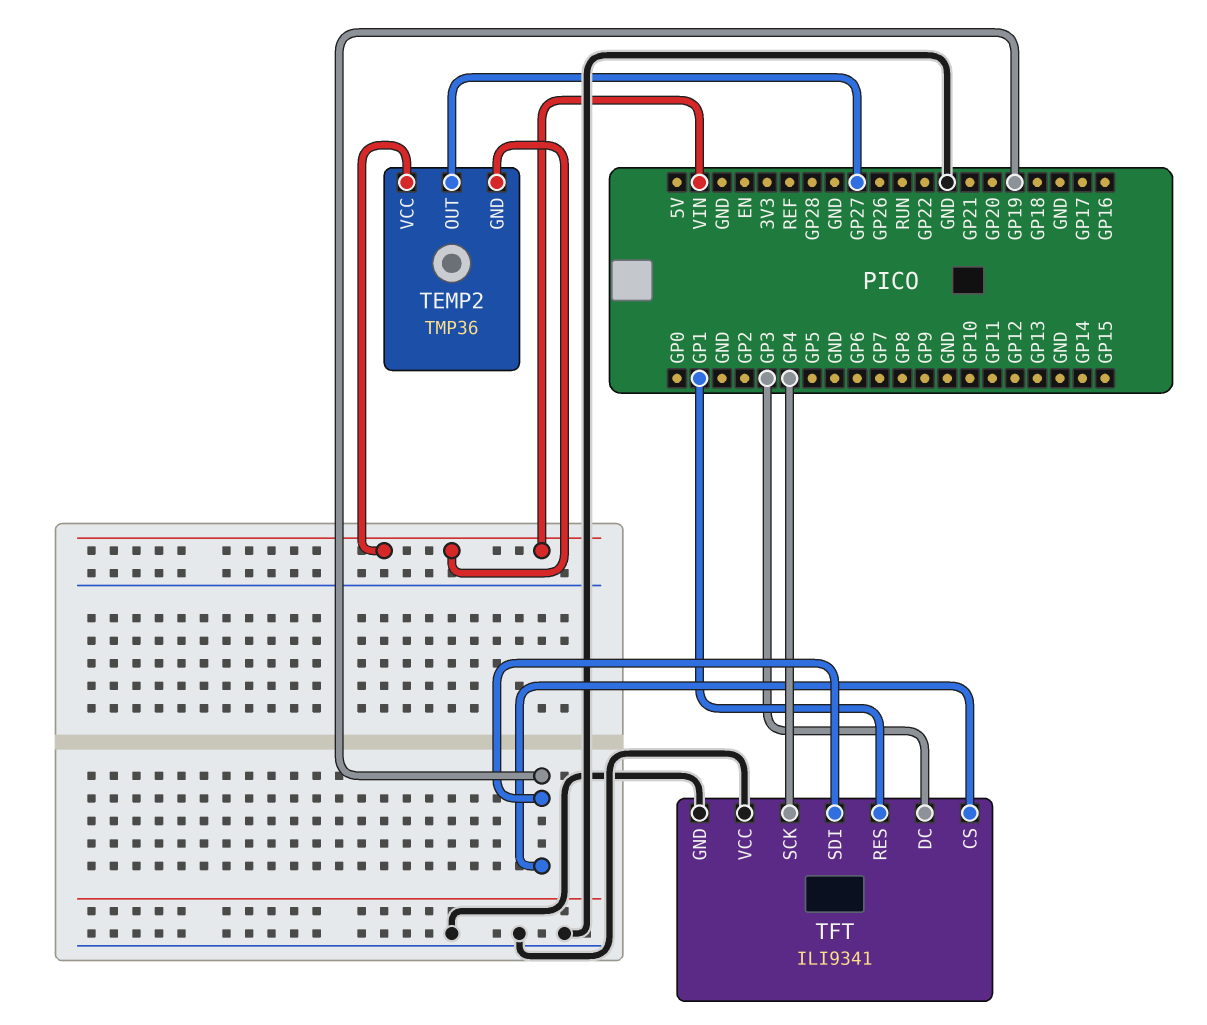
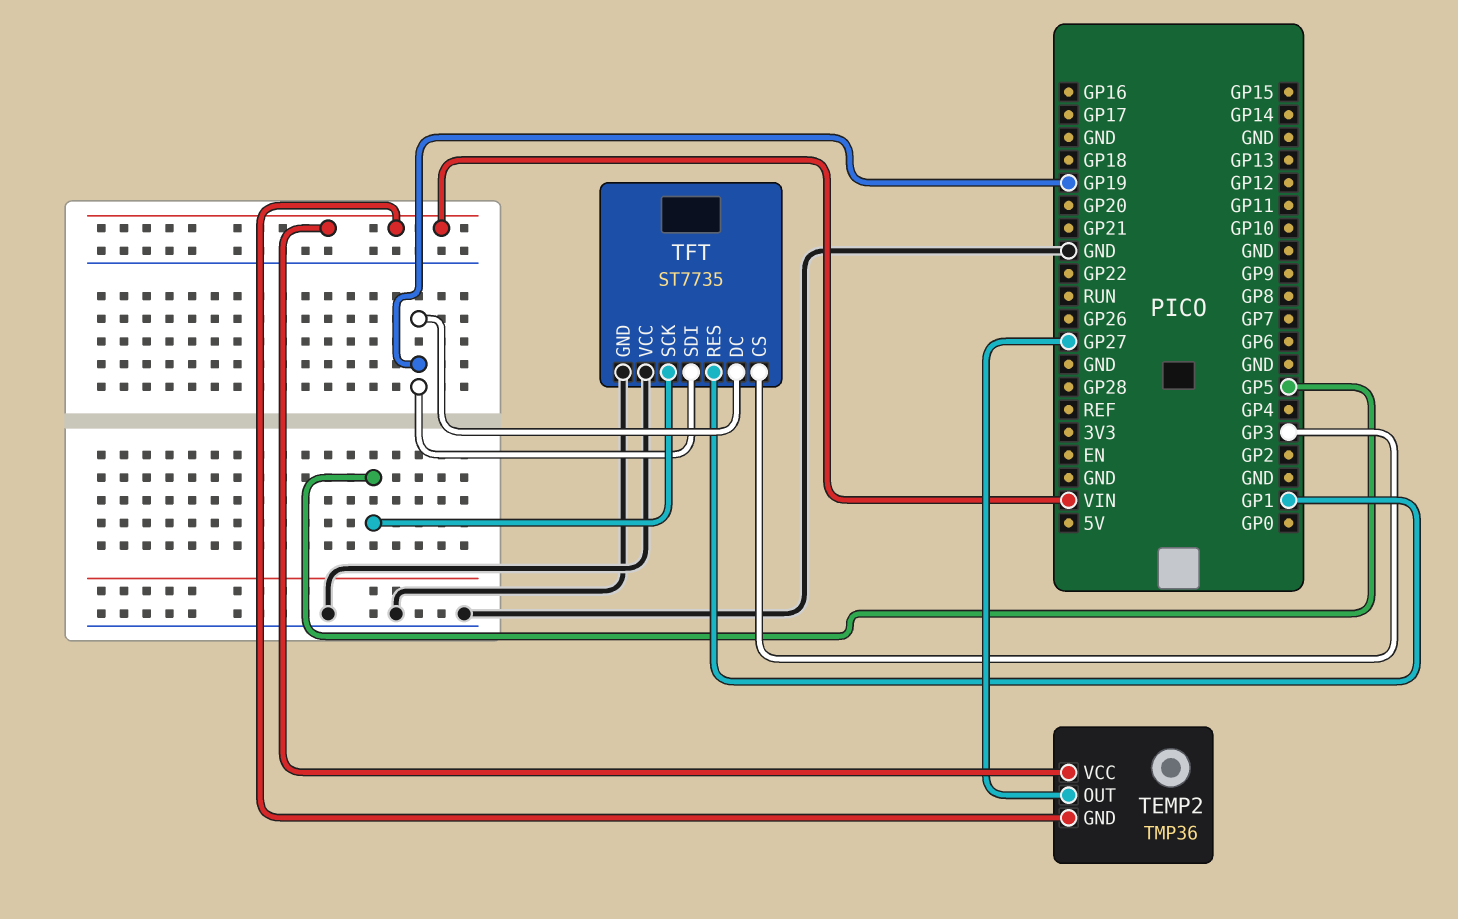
TFT: ILI9341 -> ST7735
TFT pin CS: GP19 -> GP3
TFT pin DC: GP3 -> GP19
TFT pin SCK: GP4 -> GP5

